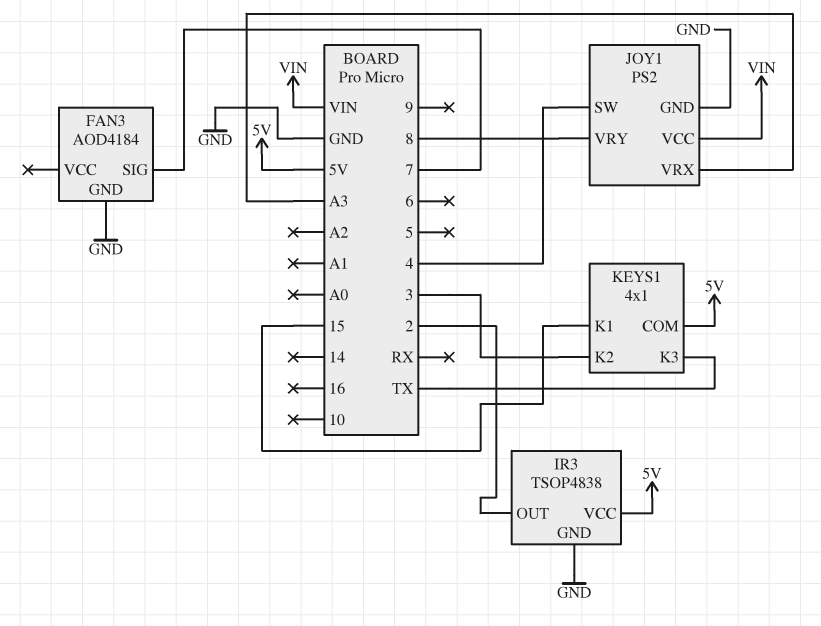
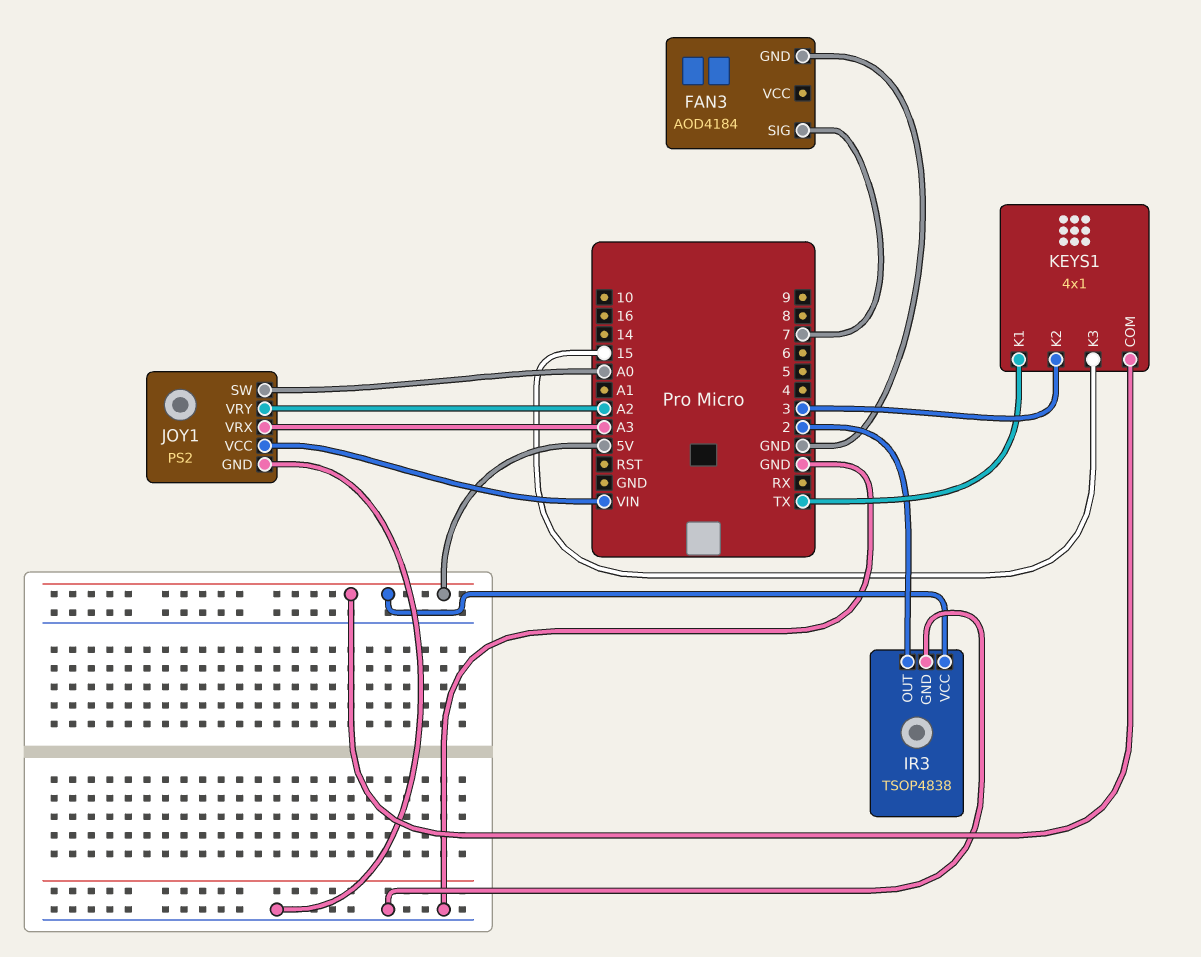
JOY1 pin SW: 4 -> A0
JOY1 pin VRY: 8 -> A2
KEYS1 pin K1: 15 -> TX
KEYS1 pin K3: TX -> 15

